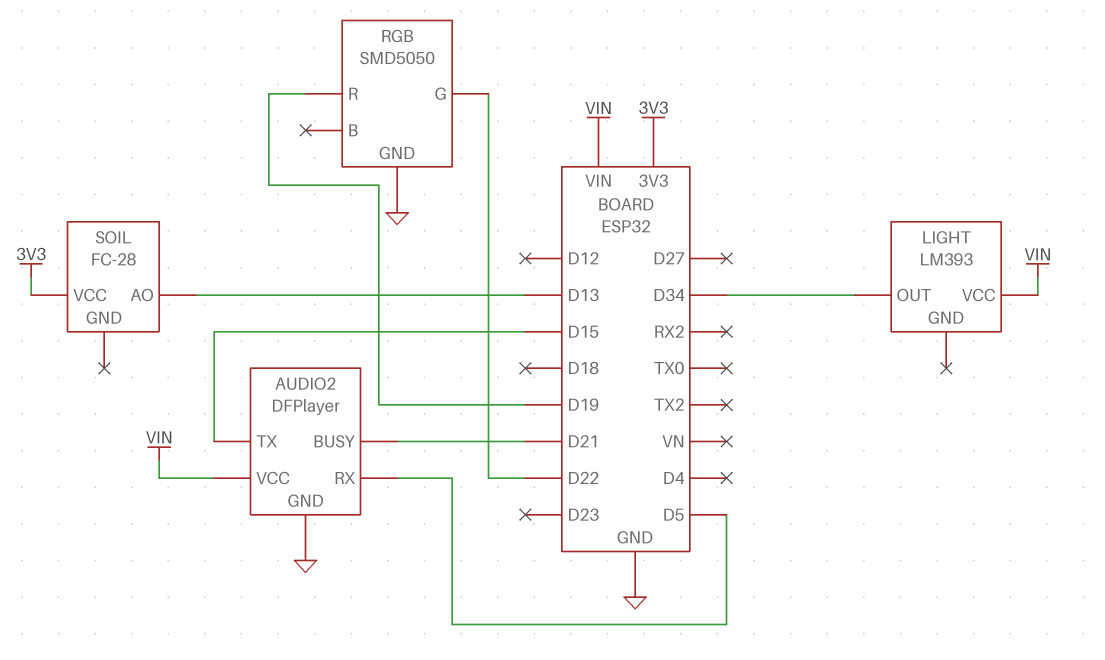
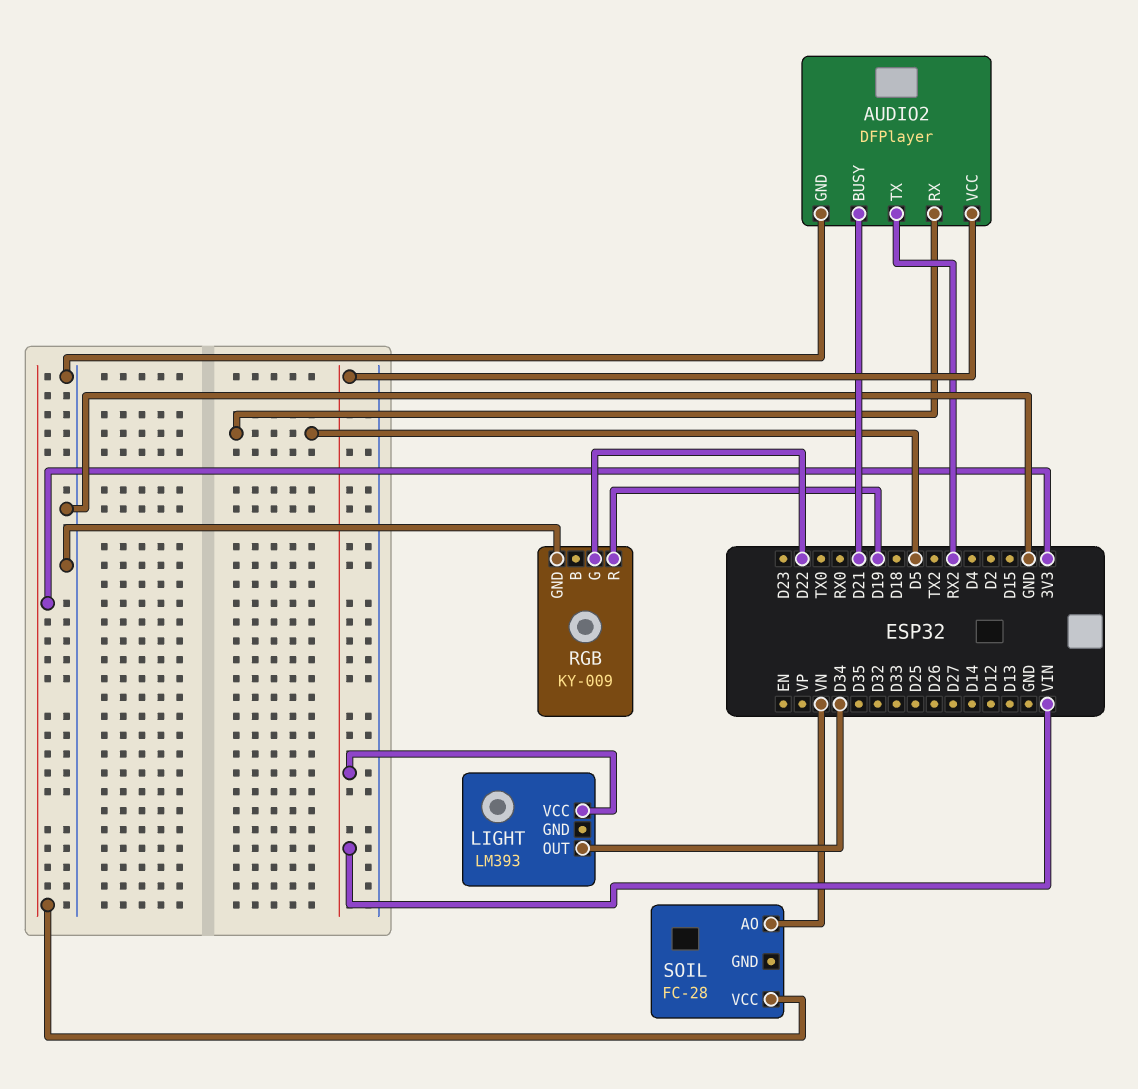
AUDIO2 pin TX: D15 -> RX2
RGB: SMD5050 -> KY-009
SOIL pin AO: D13 -> VN

